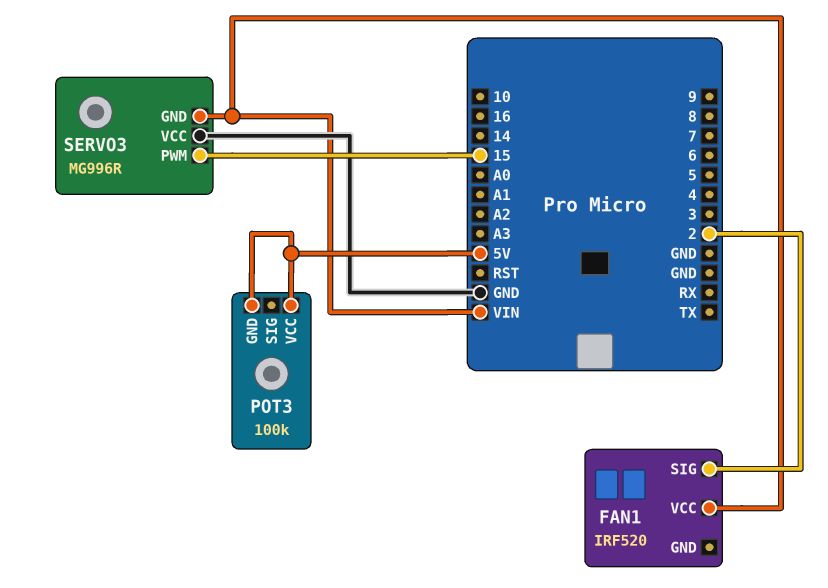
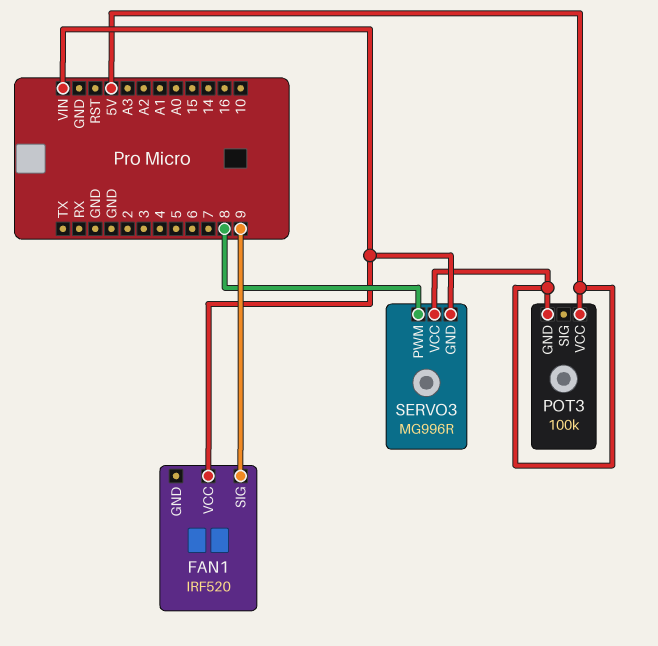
FAN1 pin SIG: 2 -> 9
SERVO3 pin PWM: 15 -> 8
SERVO3 pin VCC: GND -> 5V

